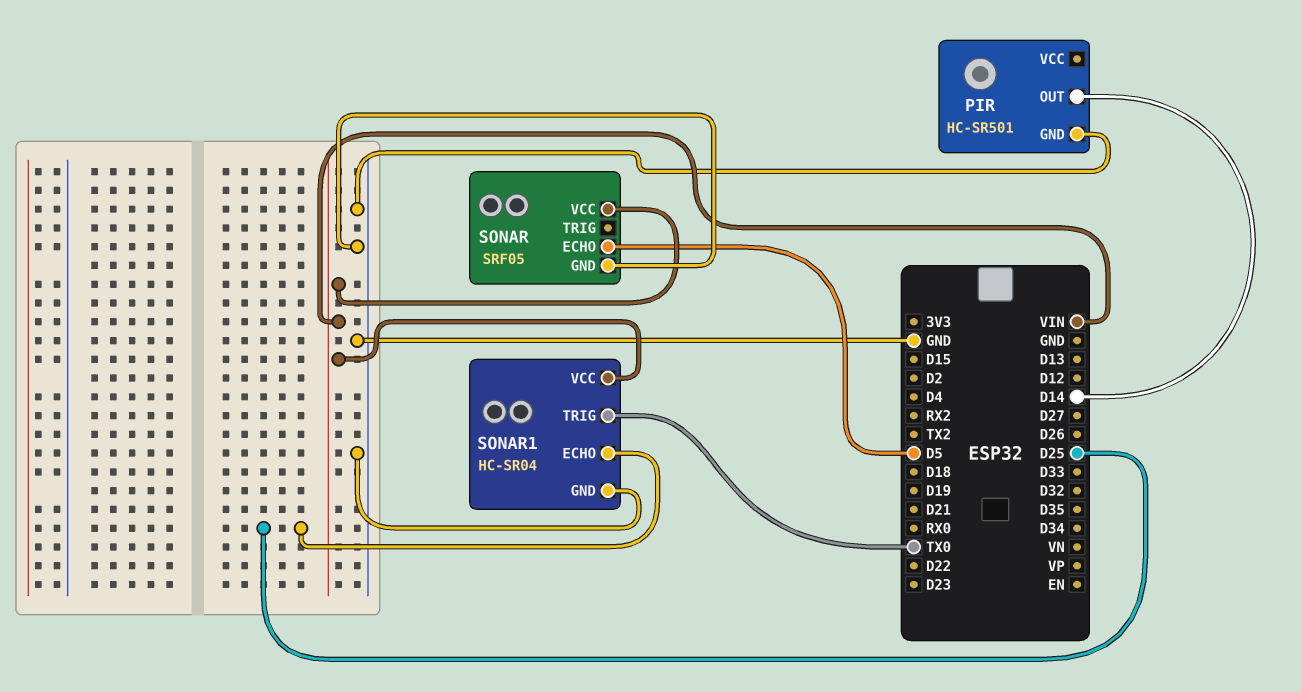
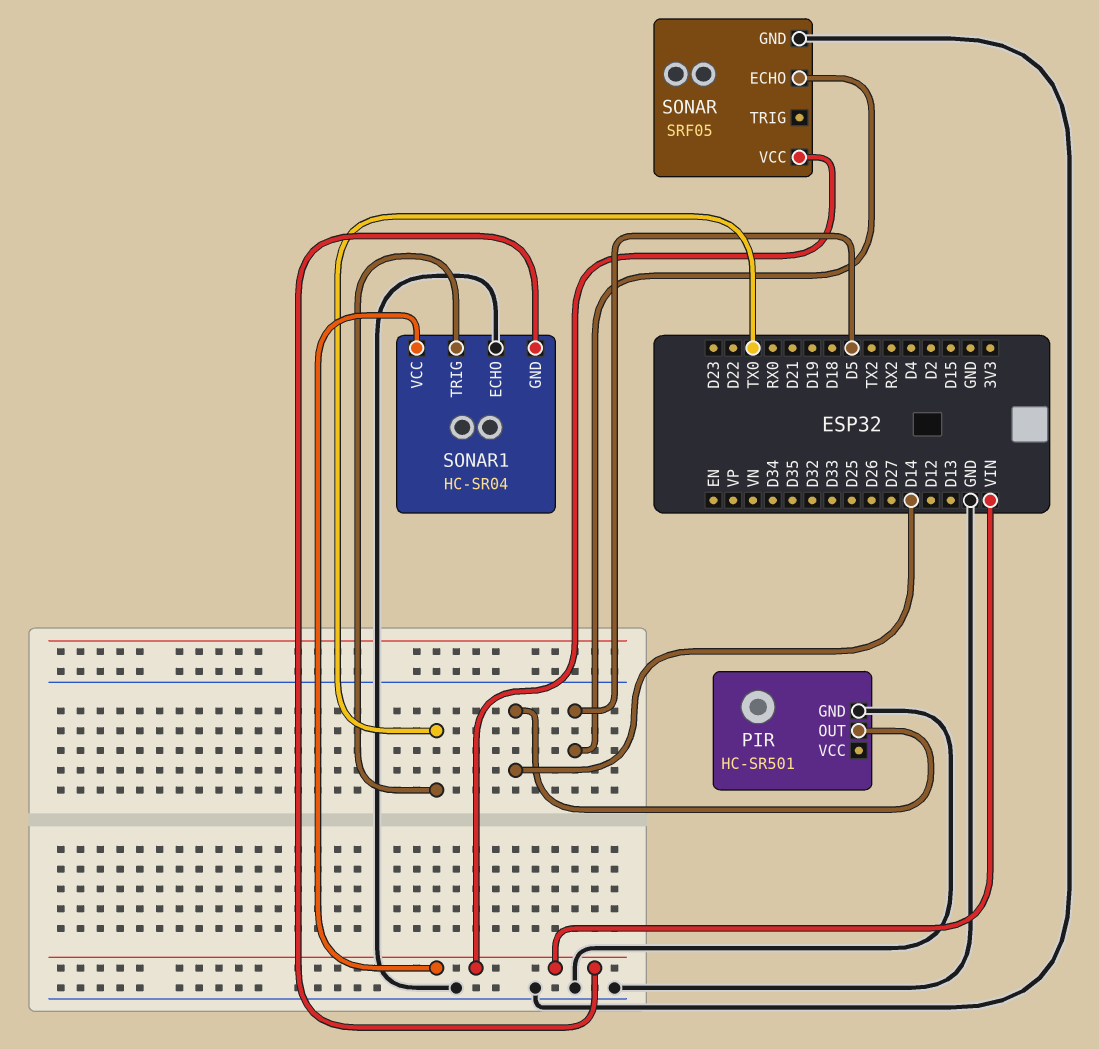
SONAR1 pin ECHO: D25 -> GND
SONAR1 pin GND: GND -> VIN

